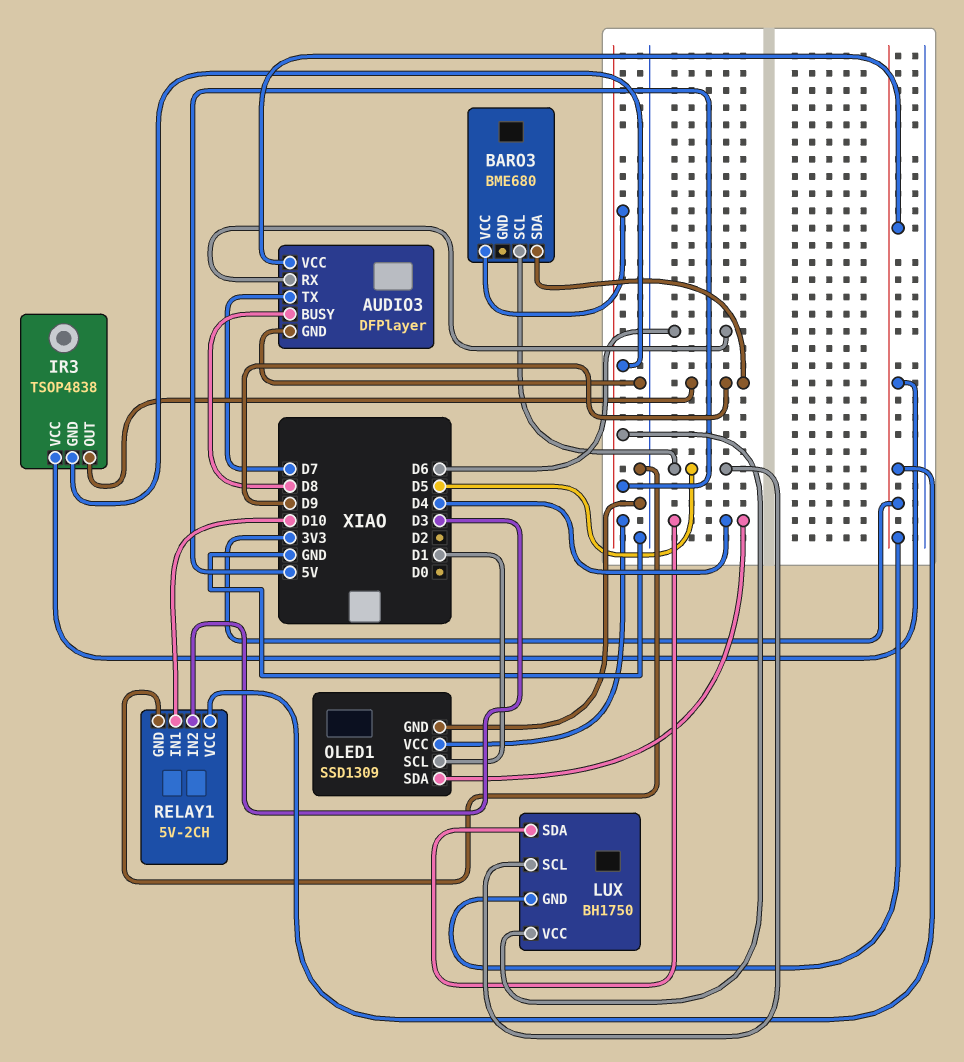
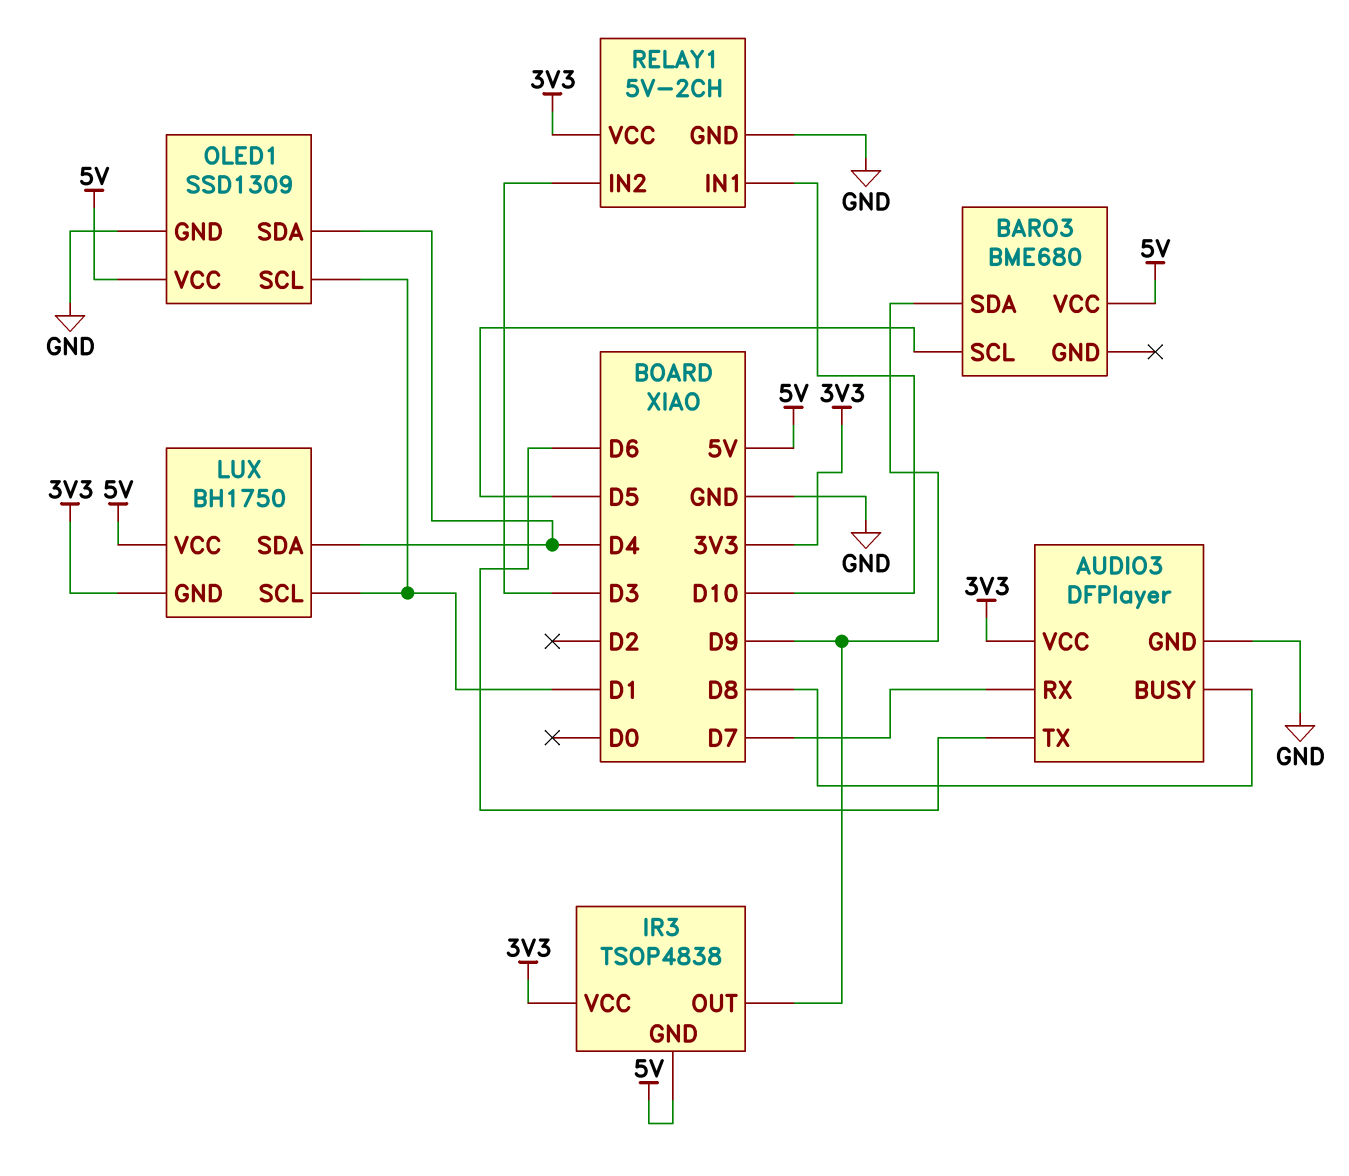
AUDIO3 pin RX: D6 -> D7
AUDIO3 pin TX: D7 -> D6
LUX pin SCL: D5 -> D1

